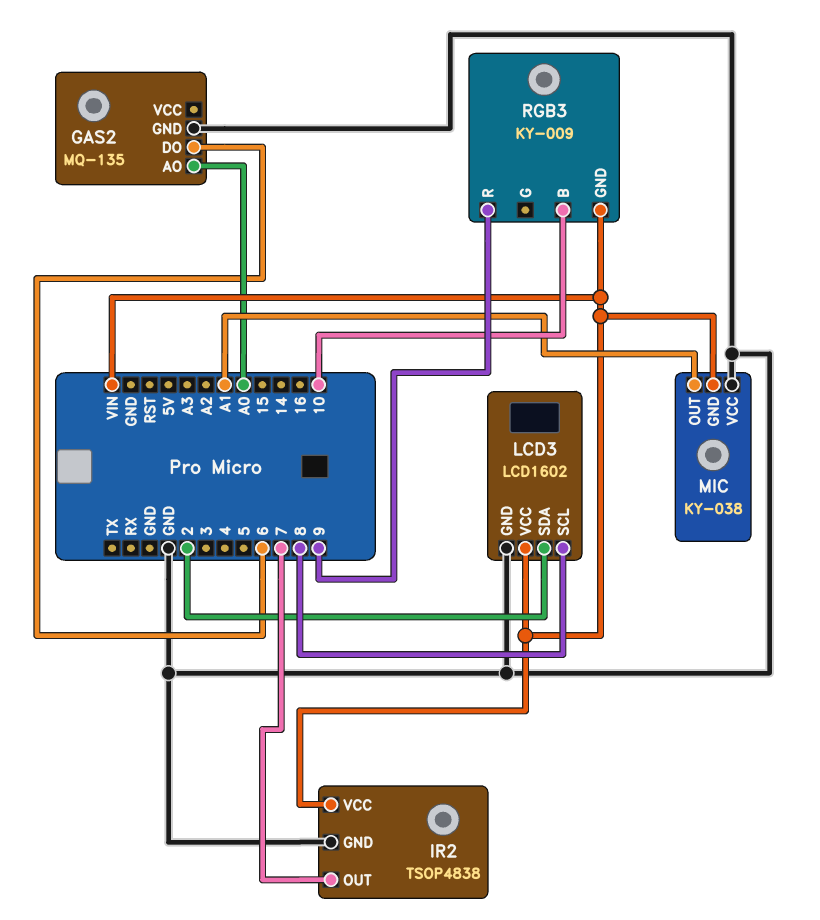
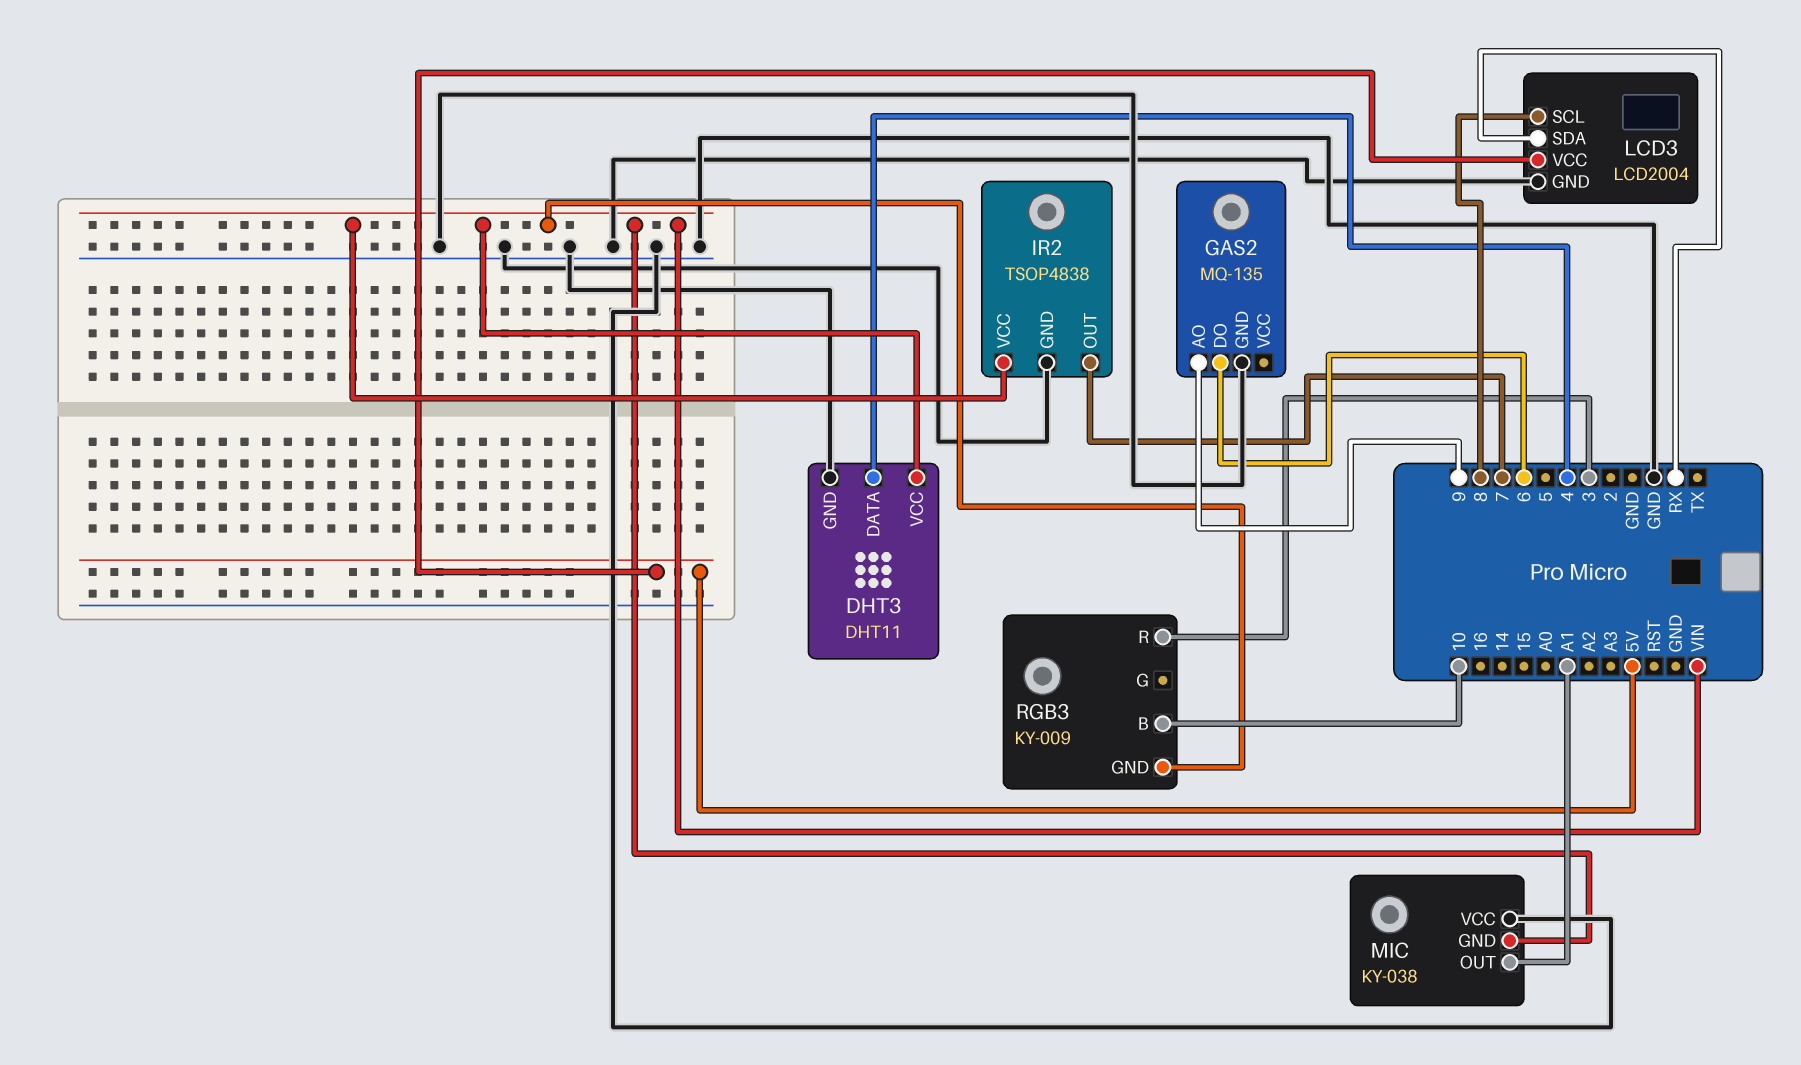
DHT3: none -> DHT11
DHT3 pin DATA: none -> 4
DHT3 pin GND: none -> GND
DHT3 pin VCC: none -> VIN
GAS2 pin AO: A0 -> 9
LCD3: LCD1602 -> LCD2004
LCD3 pin SDA: 2 -> RX
LCD3 pin VCC: VIN -> 5V
RGB3 pin R: 9 -> 3

